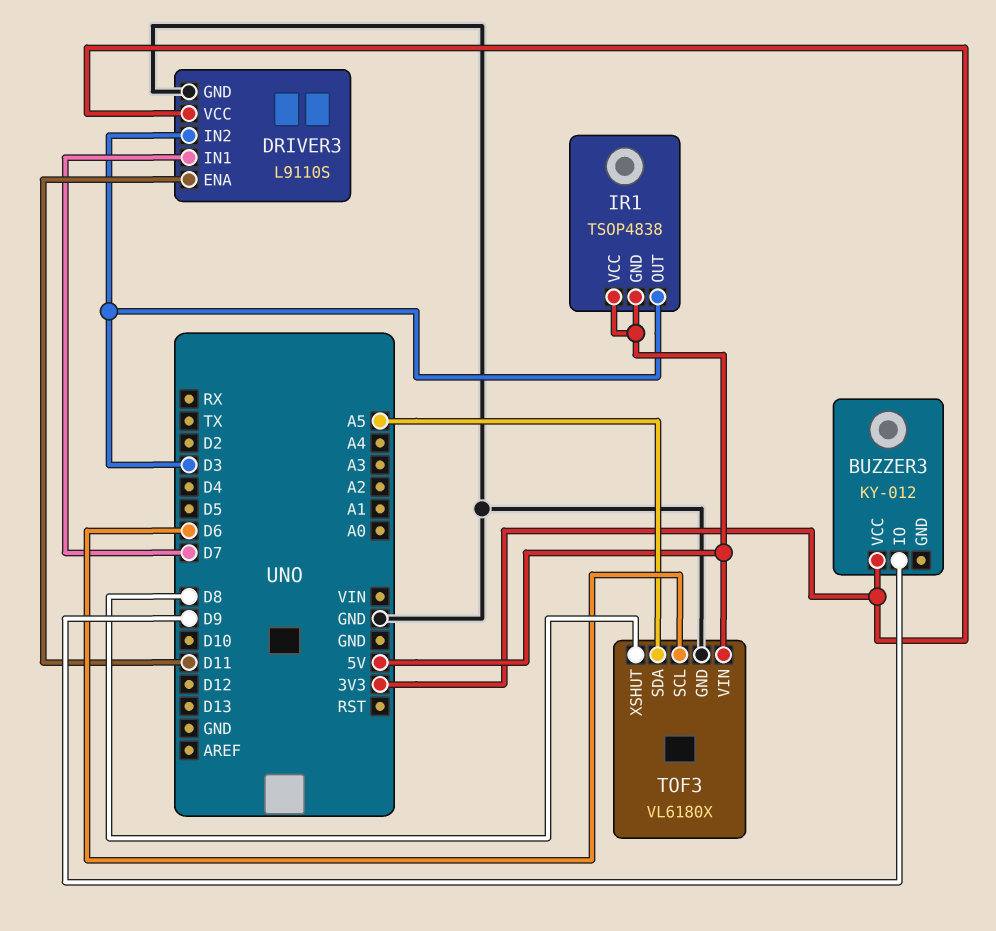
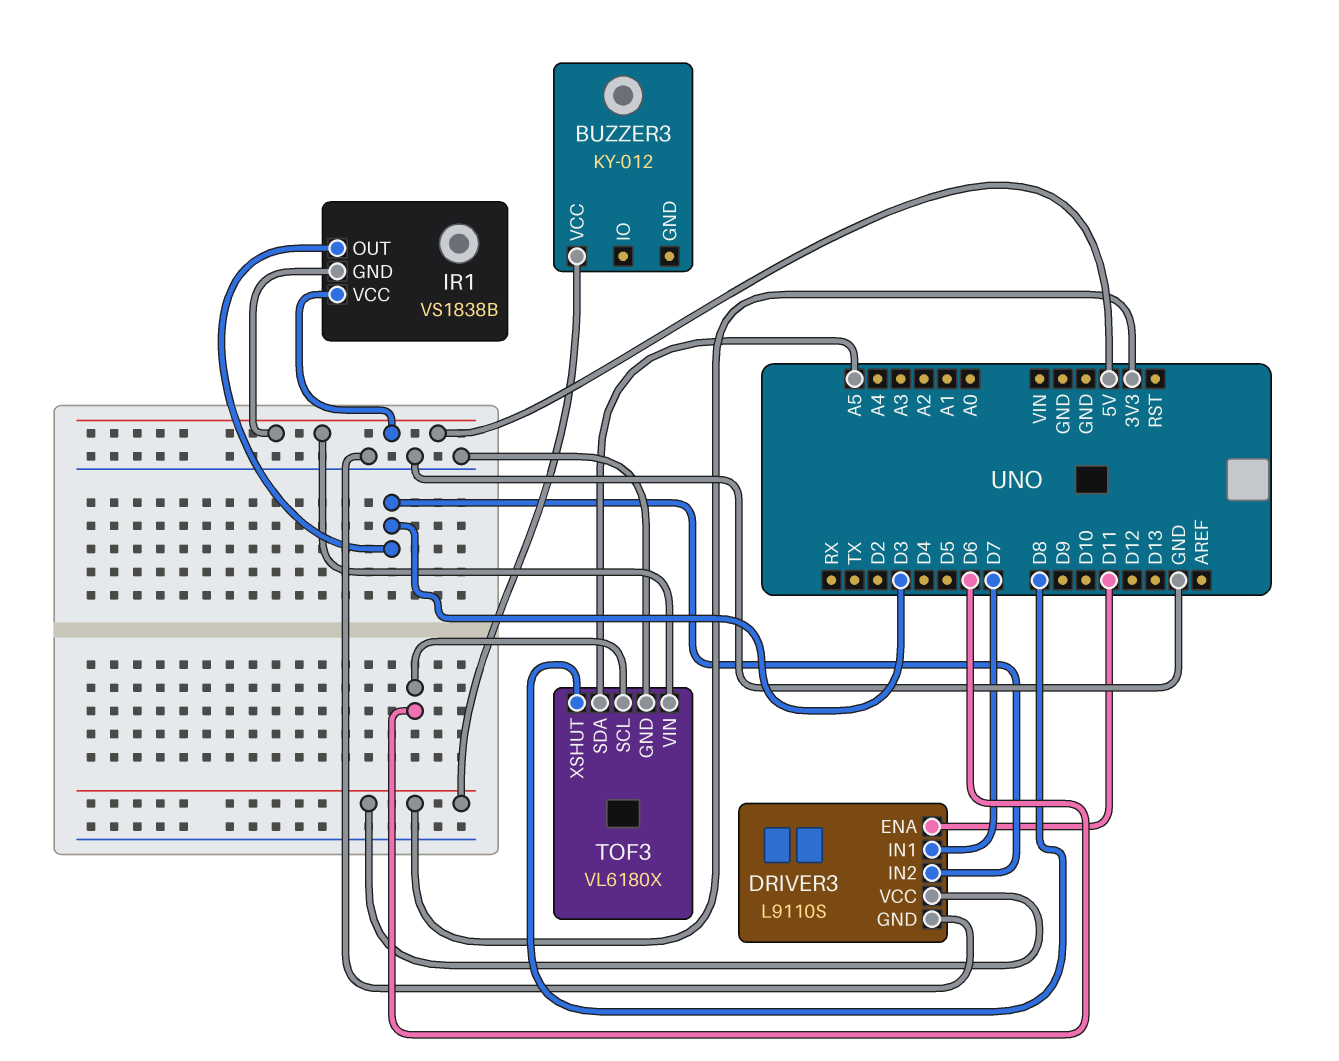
BUZZER3 pin IO: D9 -> none
IR1: TSOP4838 -> VS1838B

